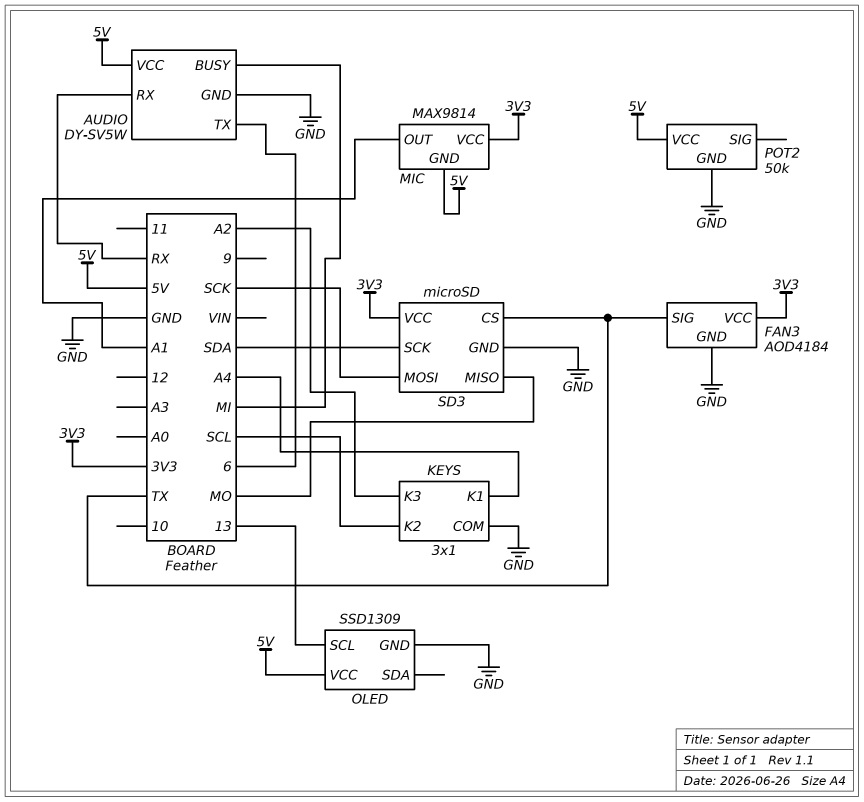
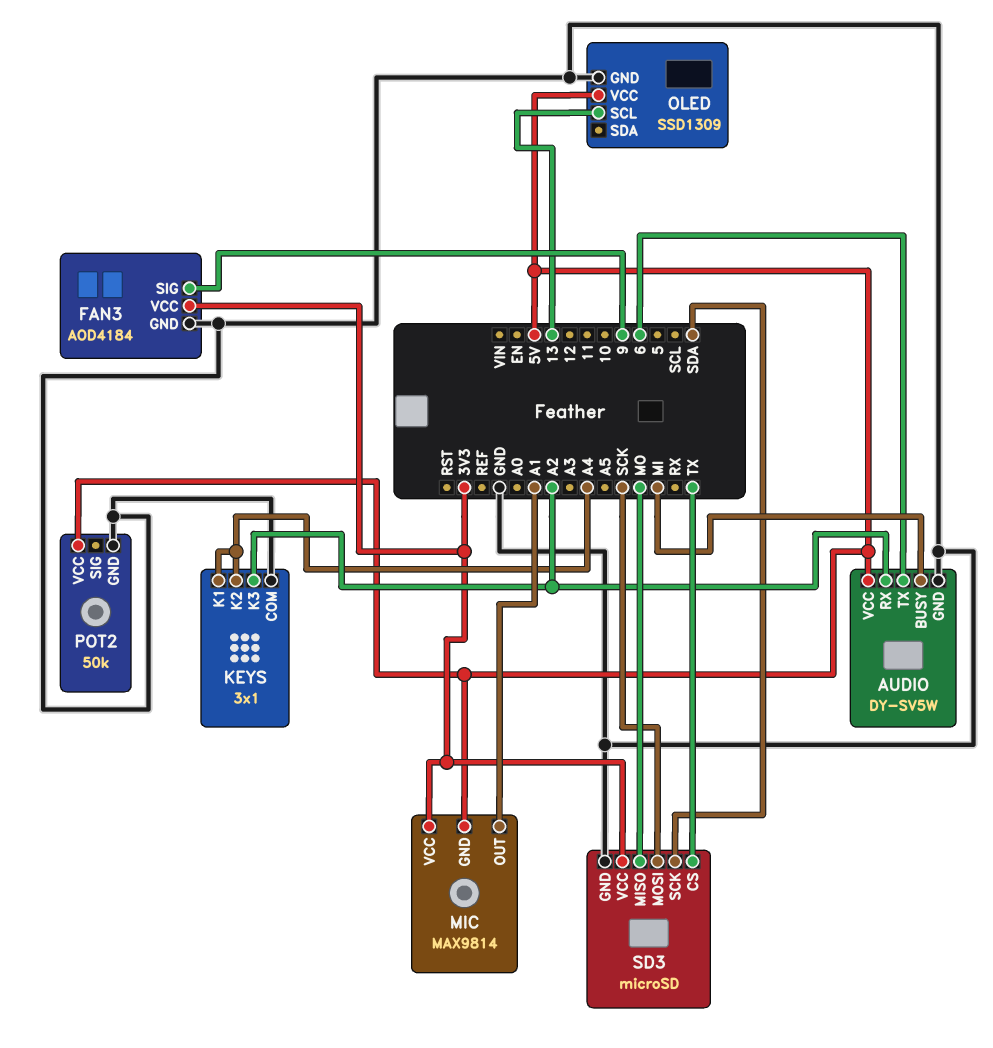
AUDIO pin RX: RX -> A2
FAN3 pin SIG: TX -> 9
KEYS pin K2: SCL -> A4

